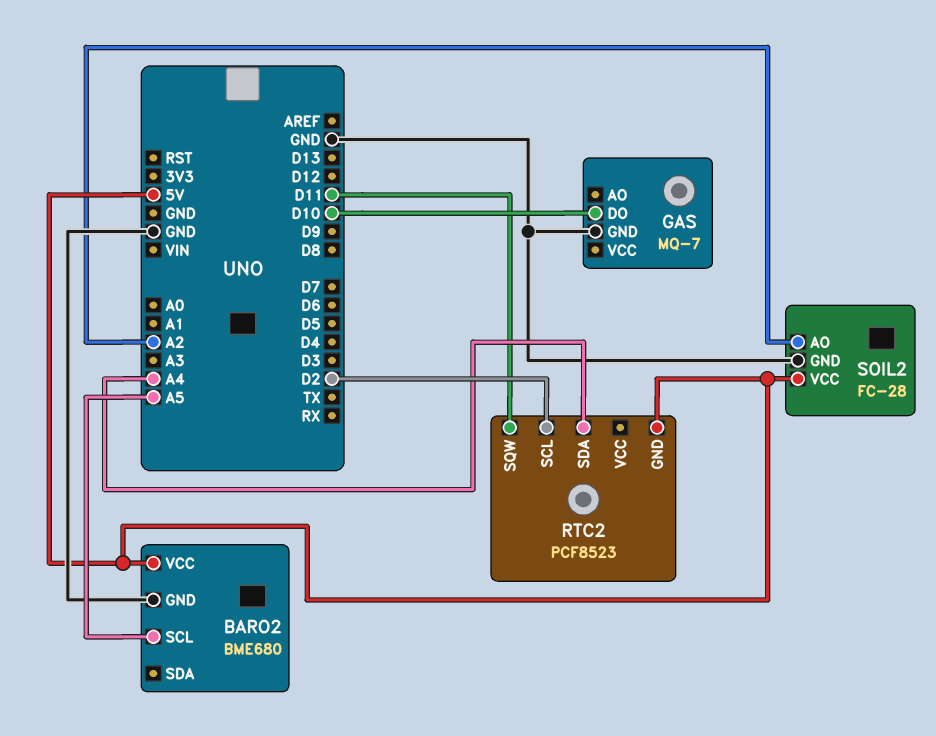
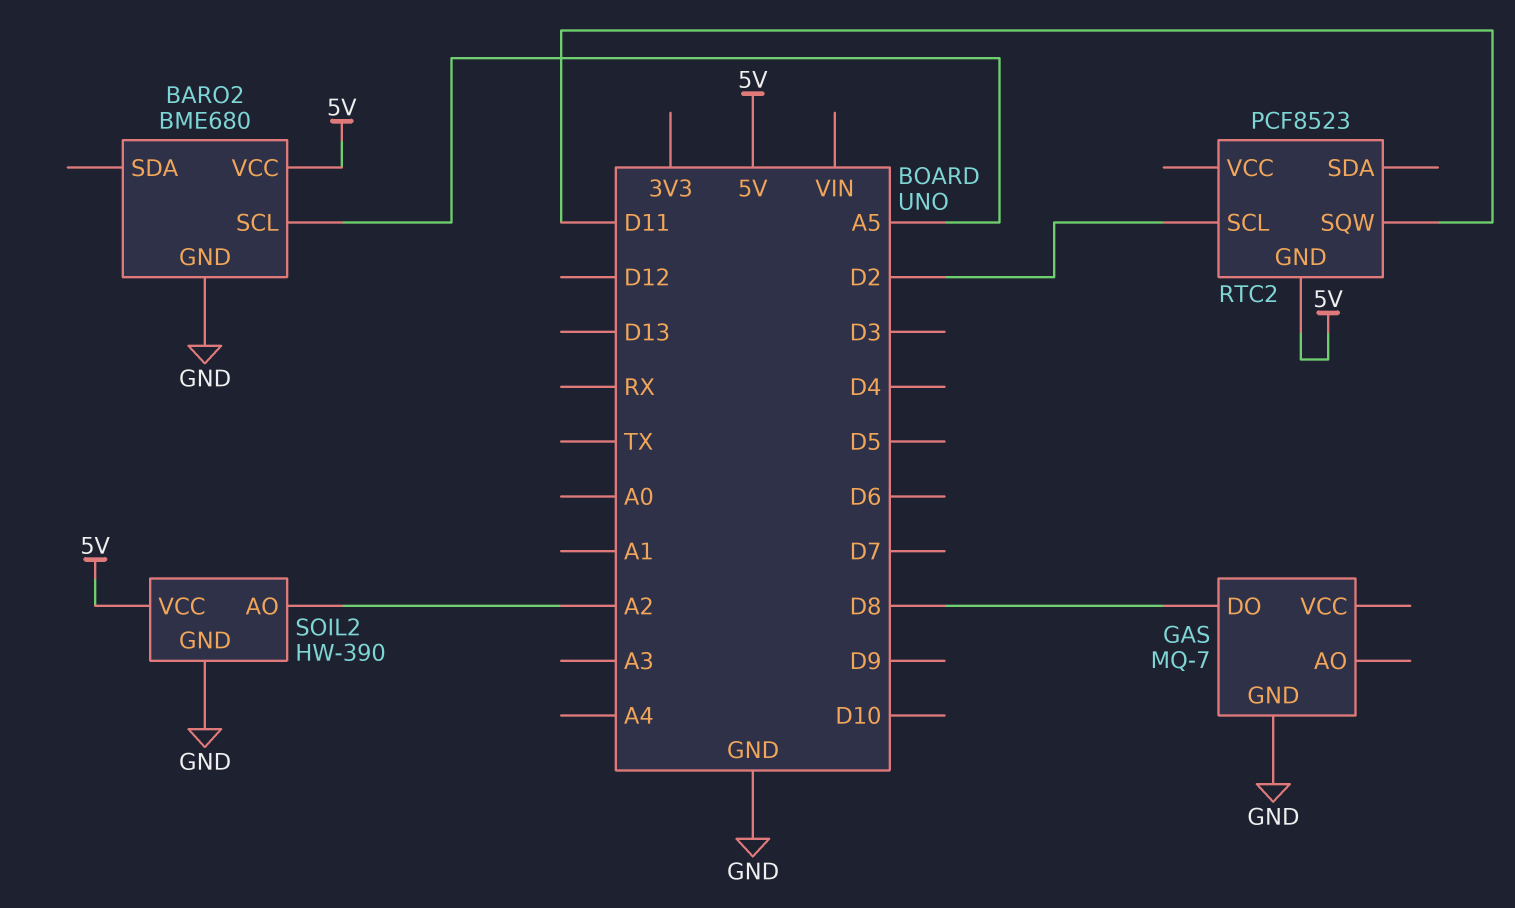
GAS pin DO: D10 -> D8
RTC2 pin SDA: A4 -> none
SOIL2: FC-28 -> HW-390

